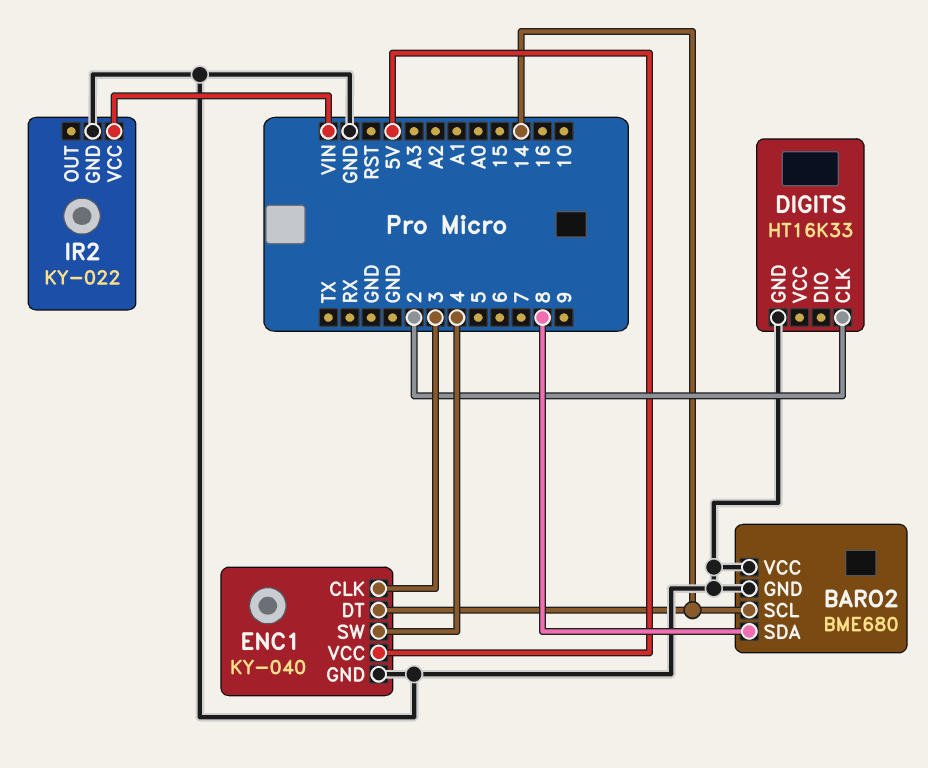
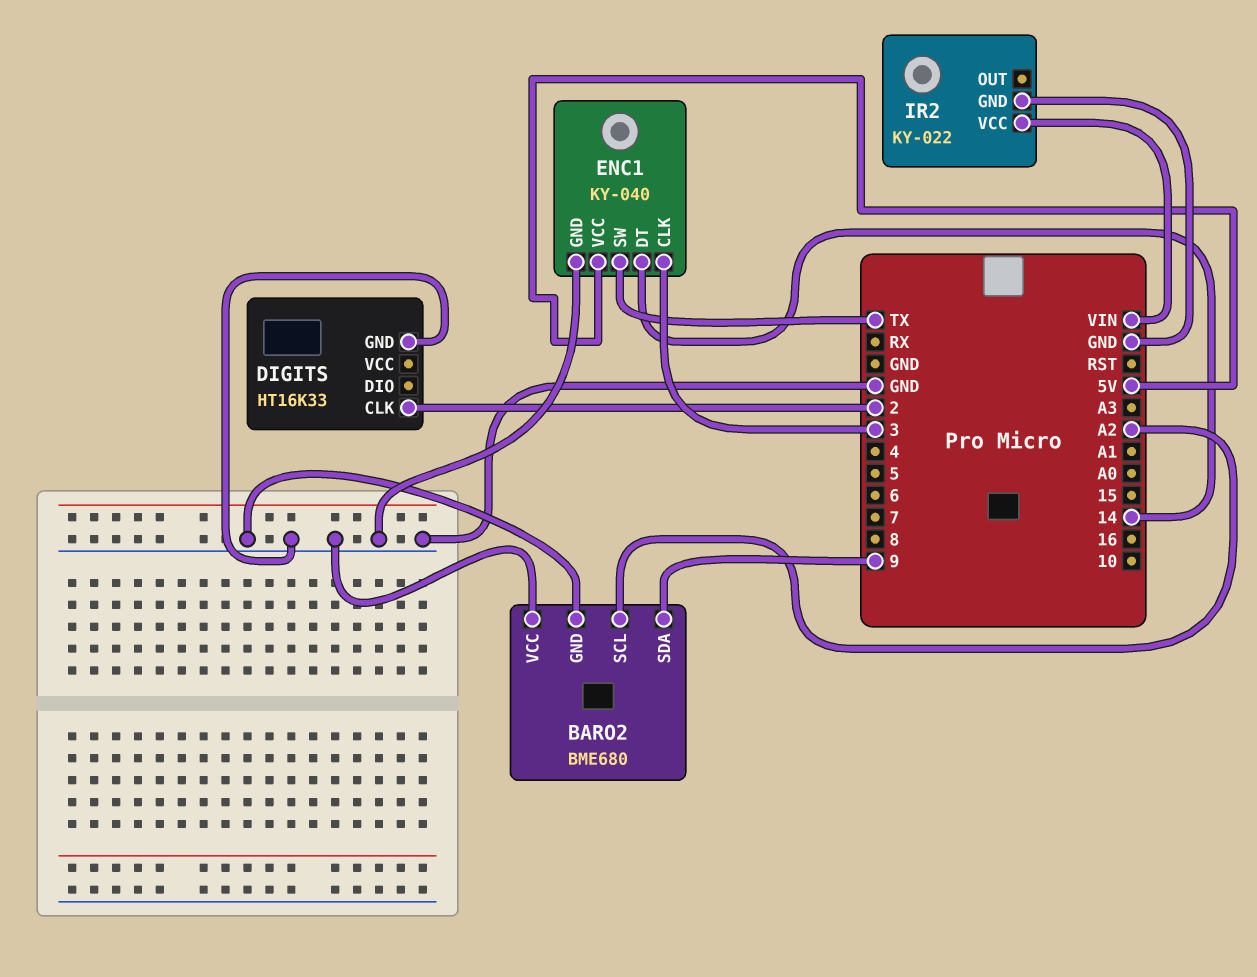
BARO2 pin SCL: 14 -> A2
BARO2 pin SDA: 8 -> 9
ENC1 pin SW: 4 -> TX

